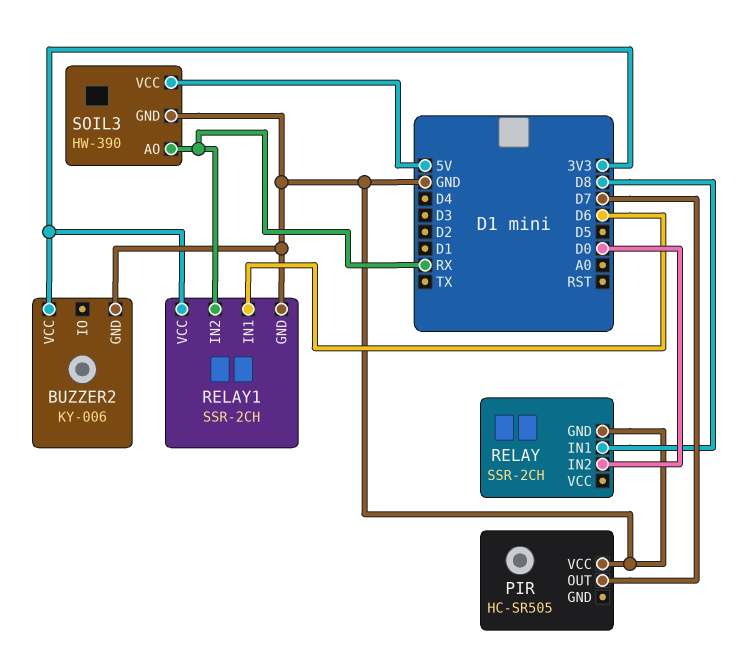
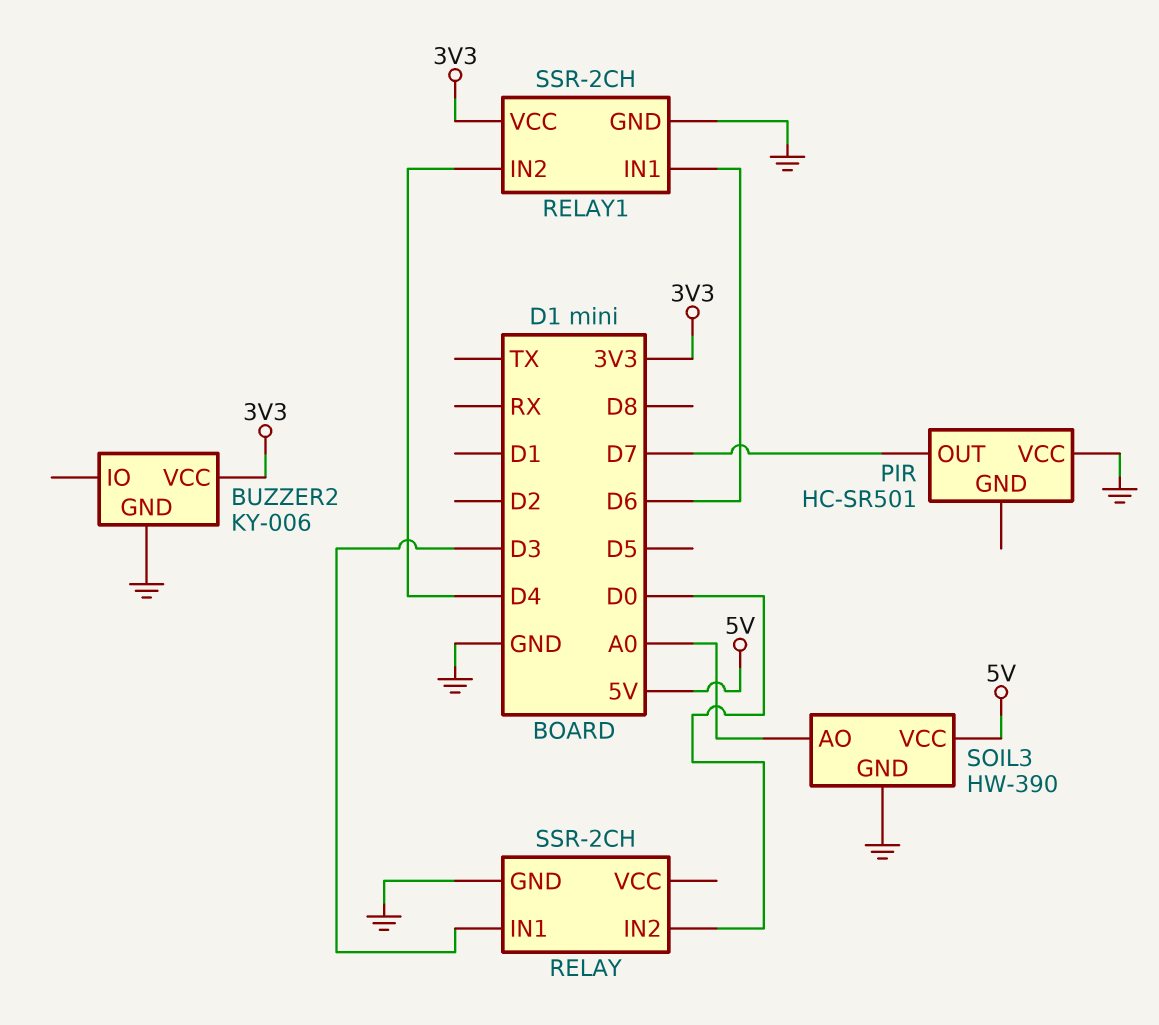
PIR: HC-SR505 -> HC-SR501
RELAY pin IN1: D8 -> D3
RELAY1 pin IN2: RX -> D4
SOIL3 pin AO: RX -> A0

